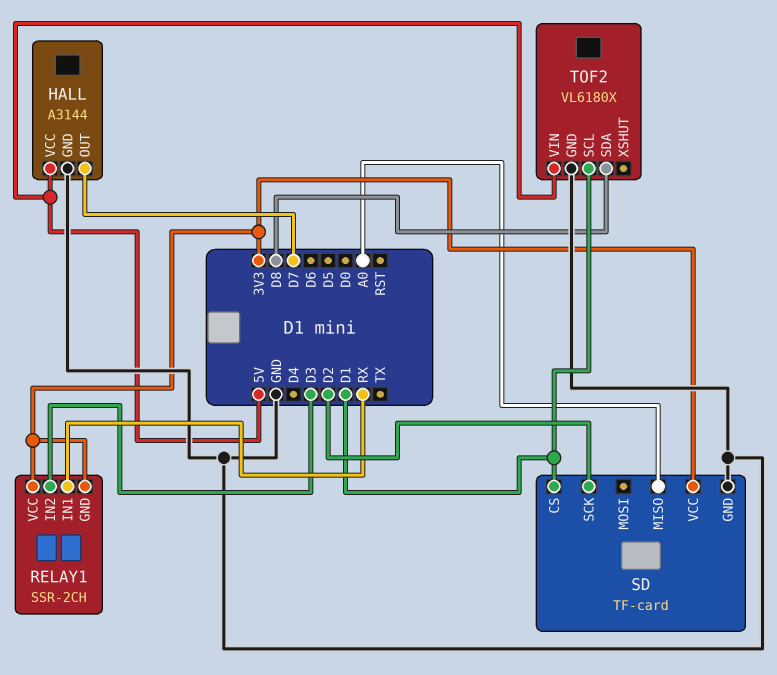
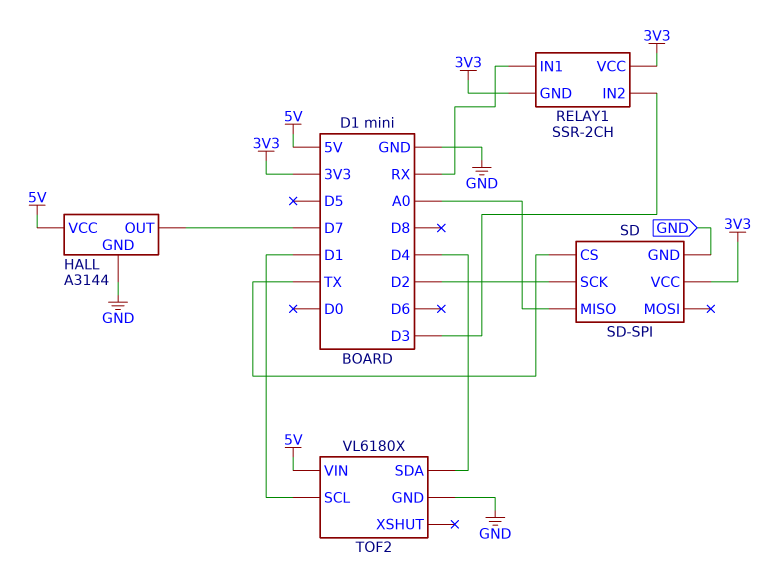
SD: TF-card -> SD-SPI
SD pin CS: D1 -> TX
TOF2 pin SDA: D8 -> D4

